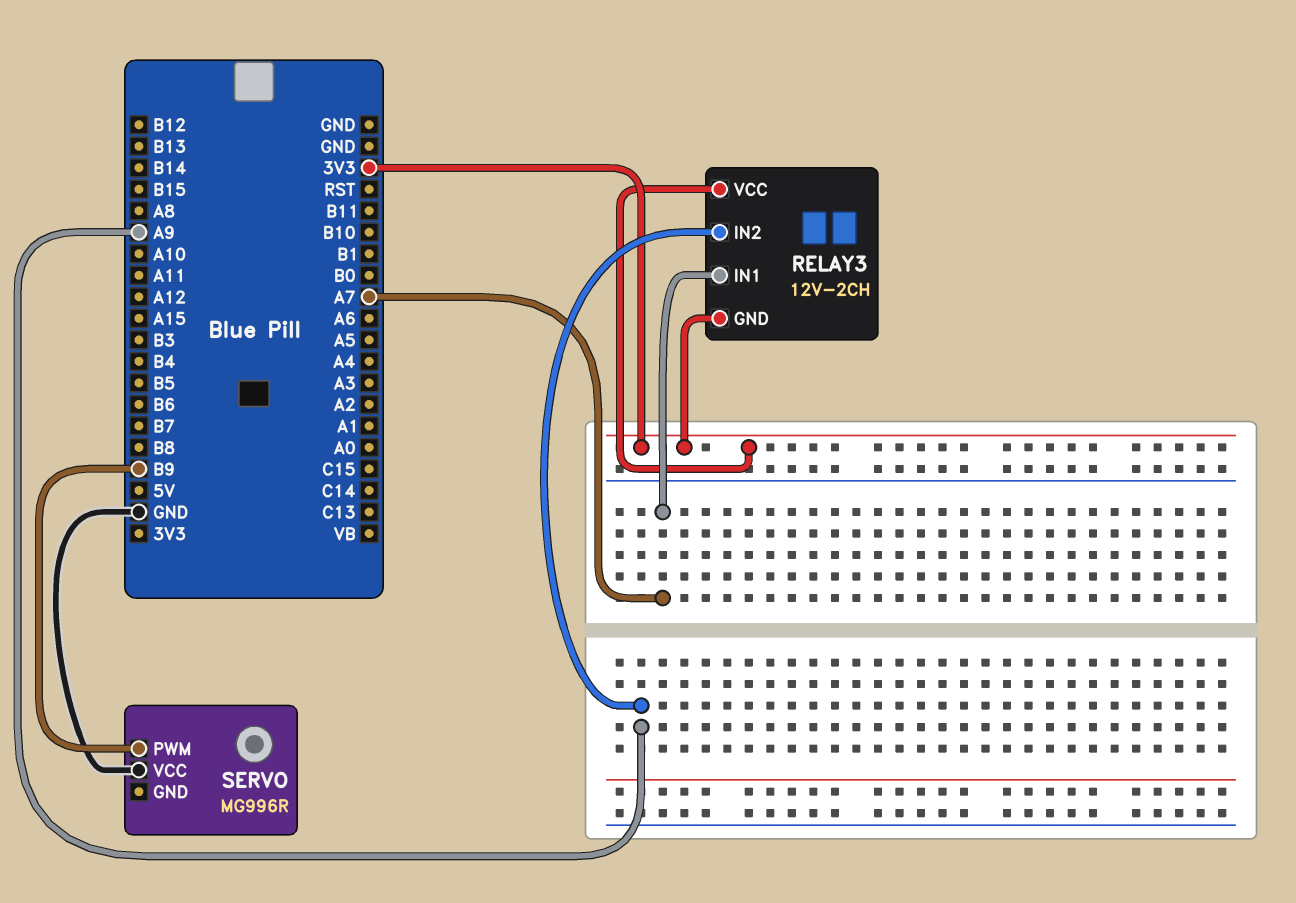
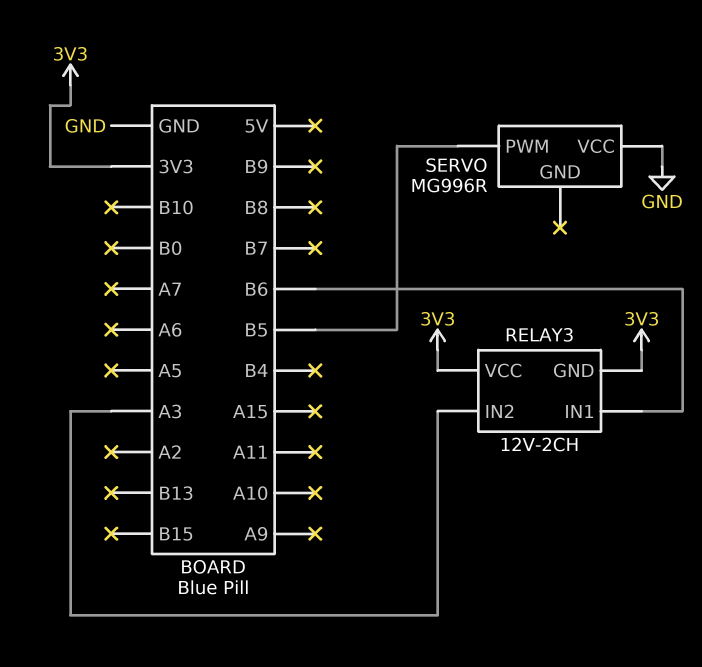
RELAY3 pin IN1: A7 -> B6
RELAY3 pin IN2: A9 -> A3
SERVO pin PWM: B9 -> B5

